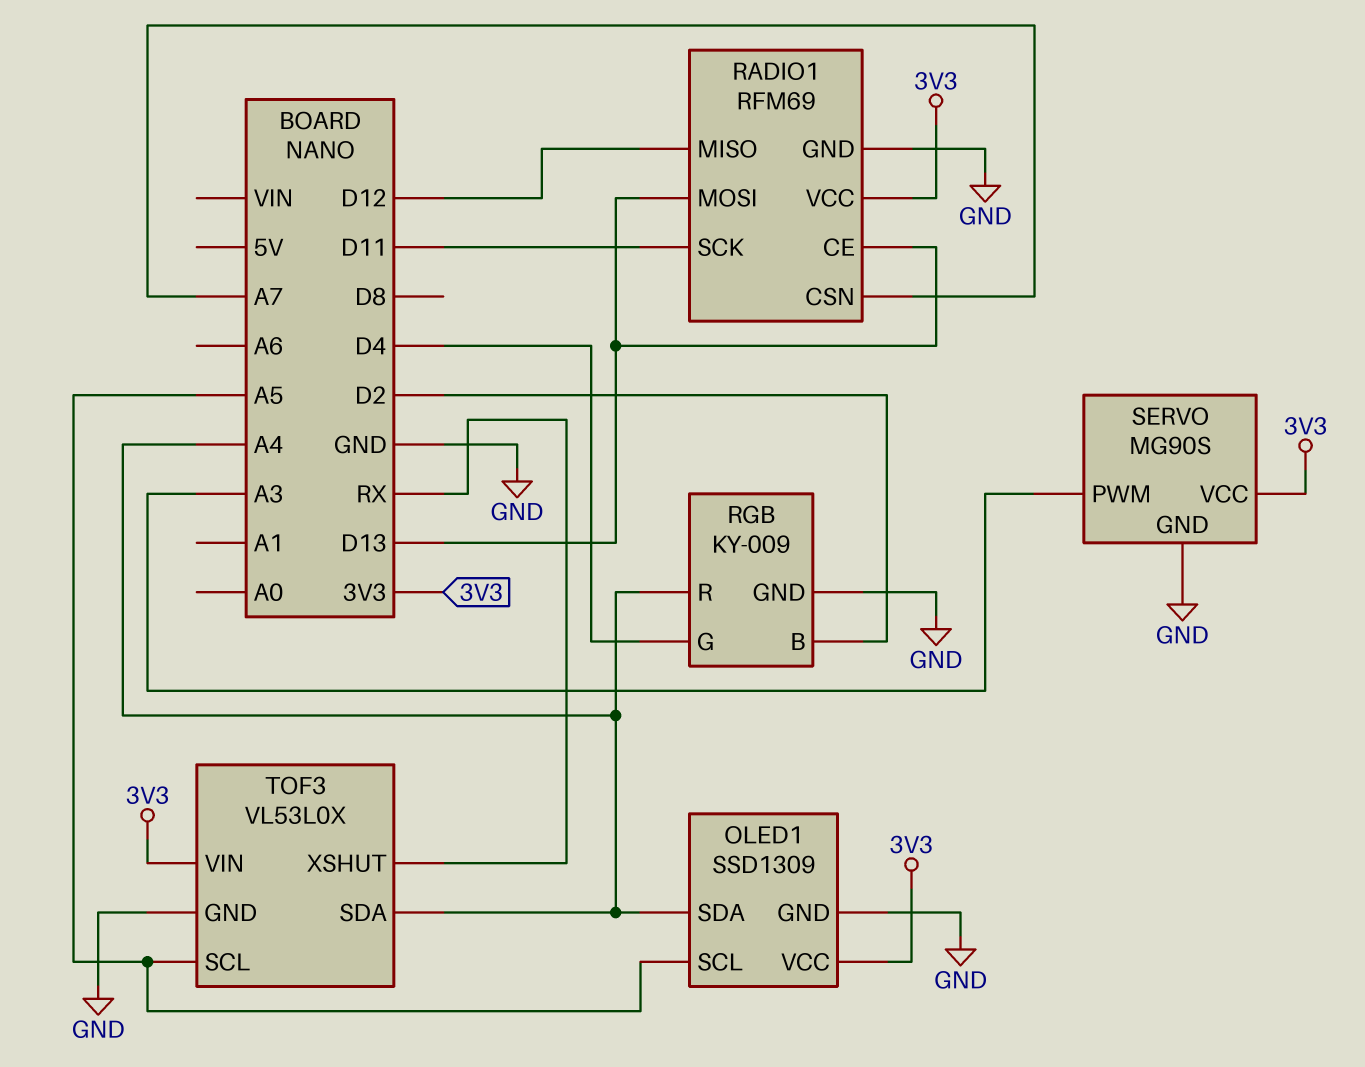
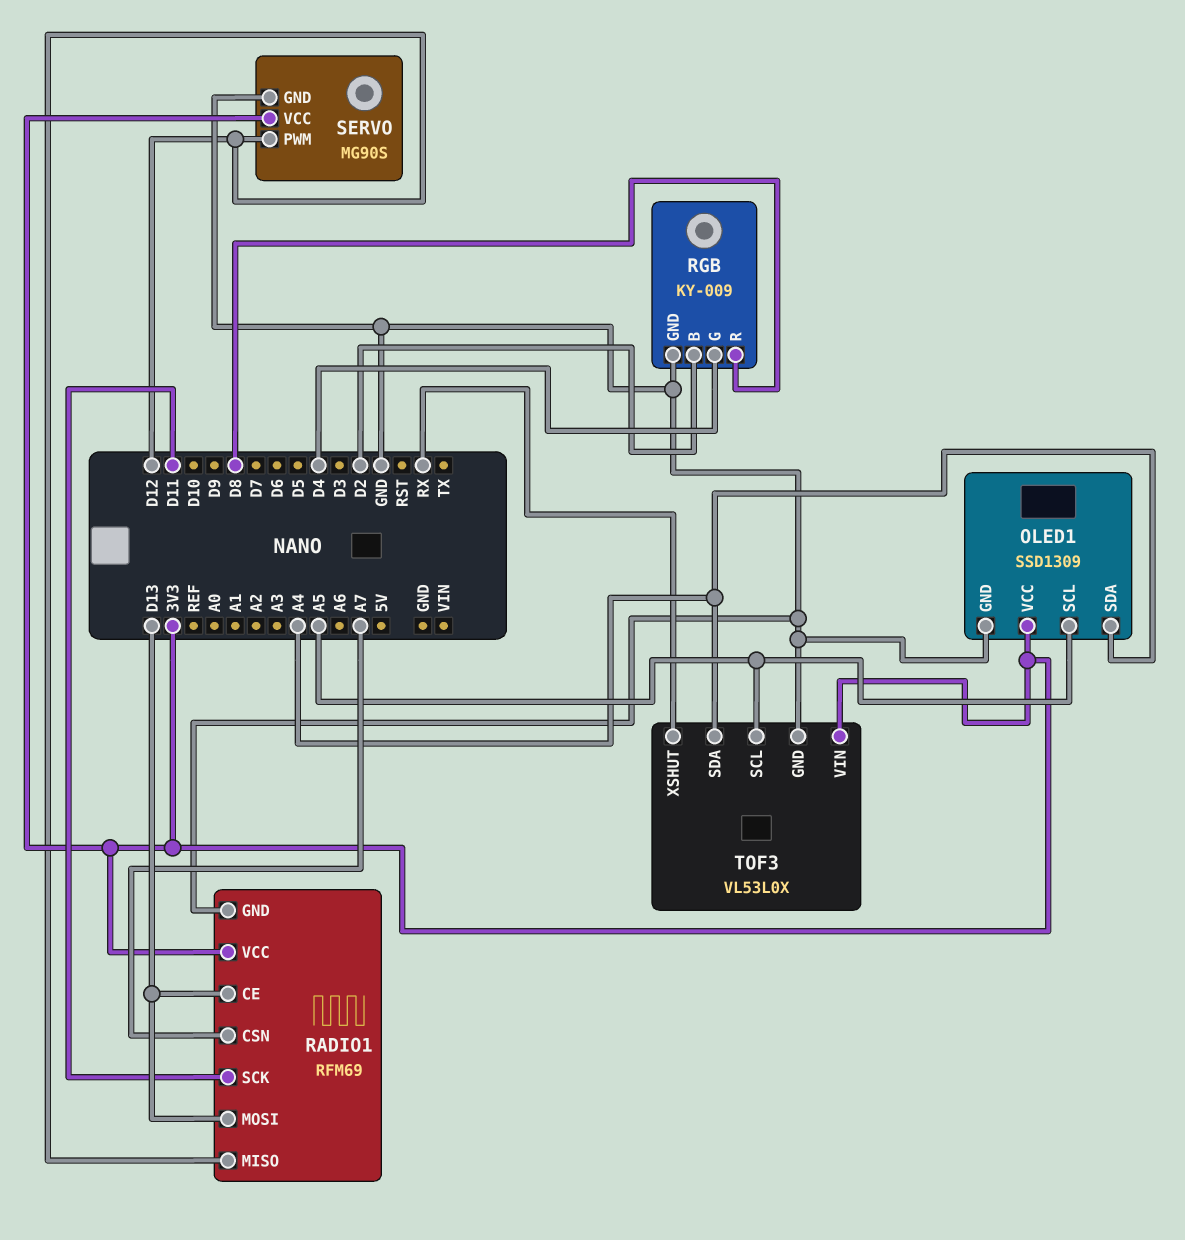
RGB pin R: A4 -> D8
SERVO pin PWM: A3 -> D12

